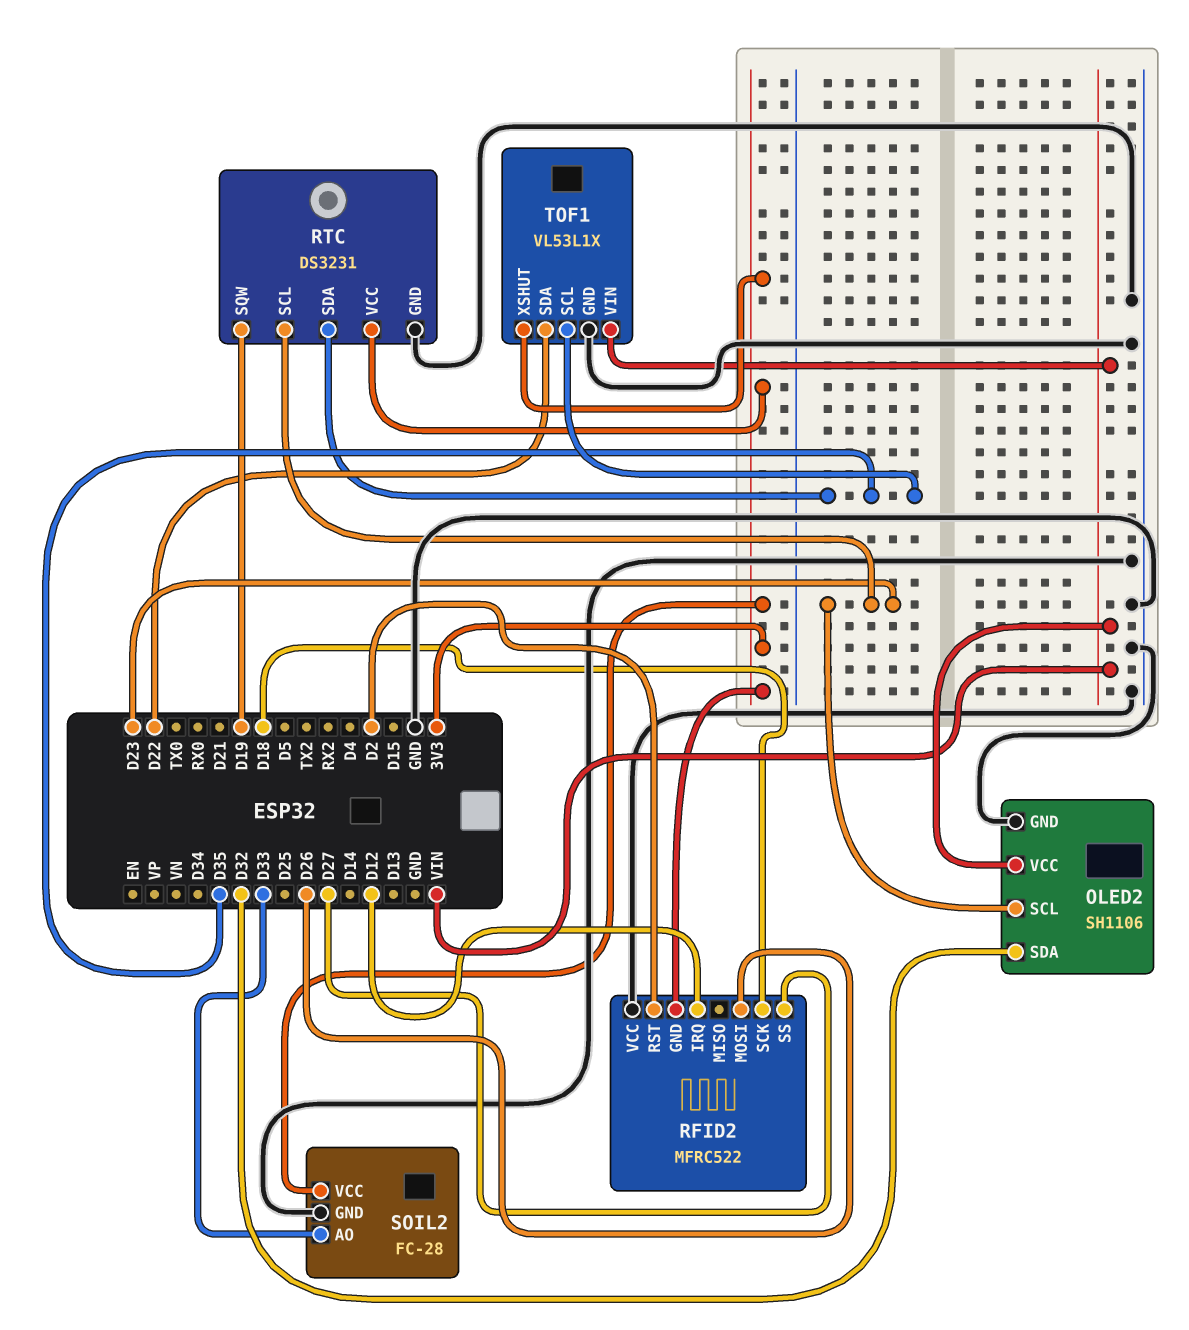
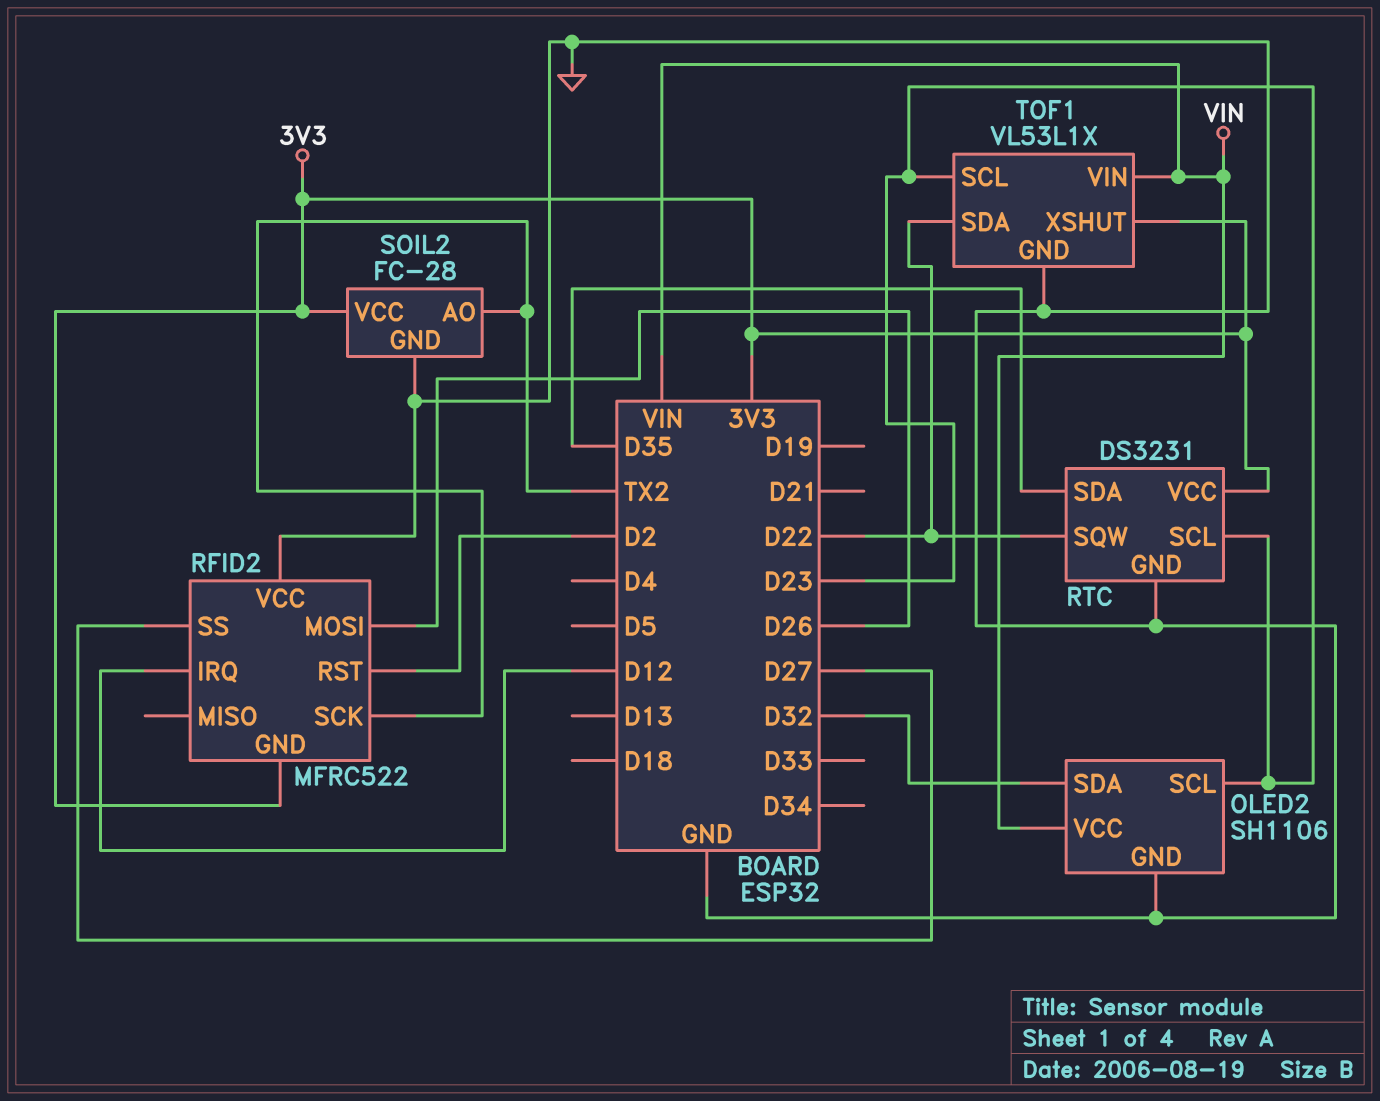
RFID2 pin SCK: D18 -> TX2
RTC pin SQW: D19 -> D22
SOIL2 pin AO: D33 -> TX2
TOF1 pin SCL: D35 -> D23

